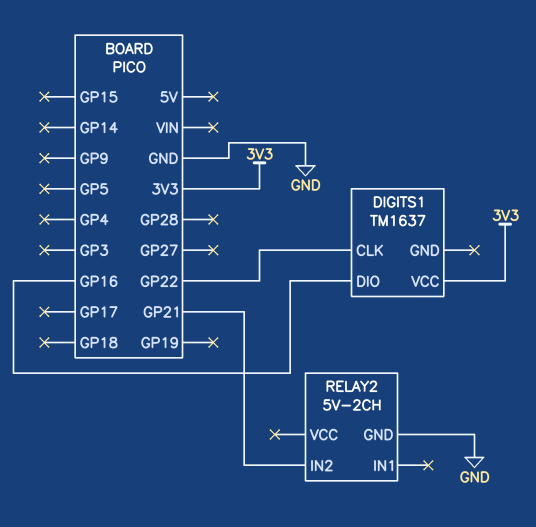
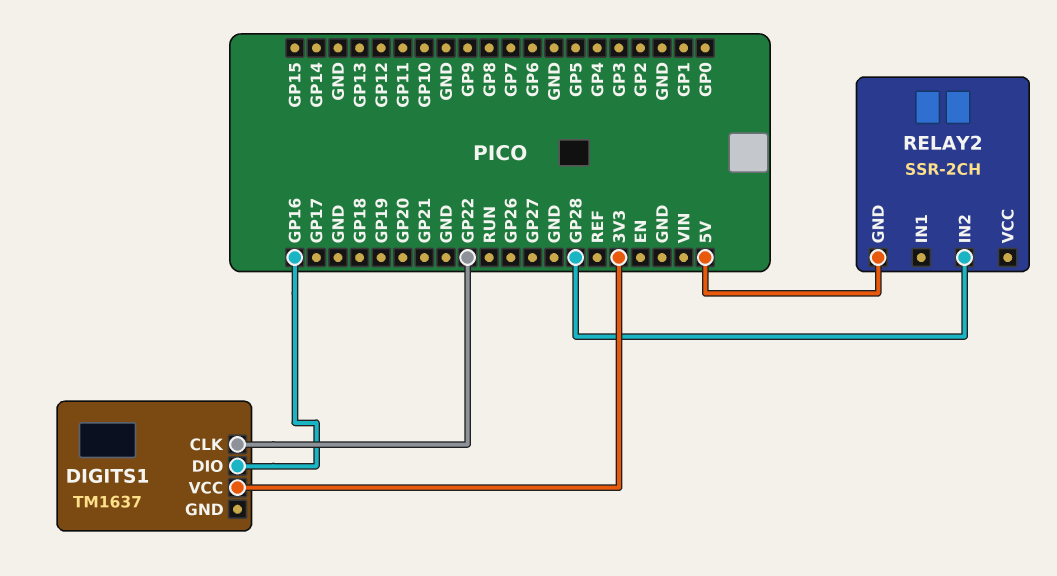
RELAY2: 5V-2CH -> SSR-2CH
RELAY2 pin GND: GND -> 5V
RELAY2 pin IN2: GP21 -> GP28

